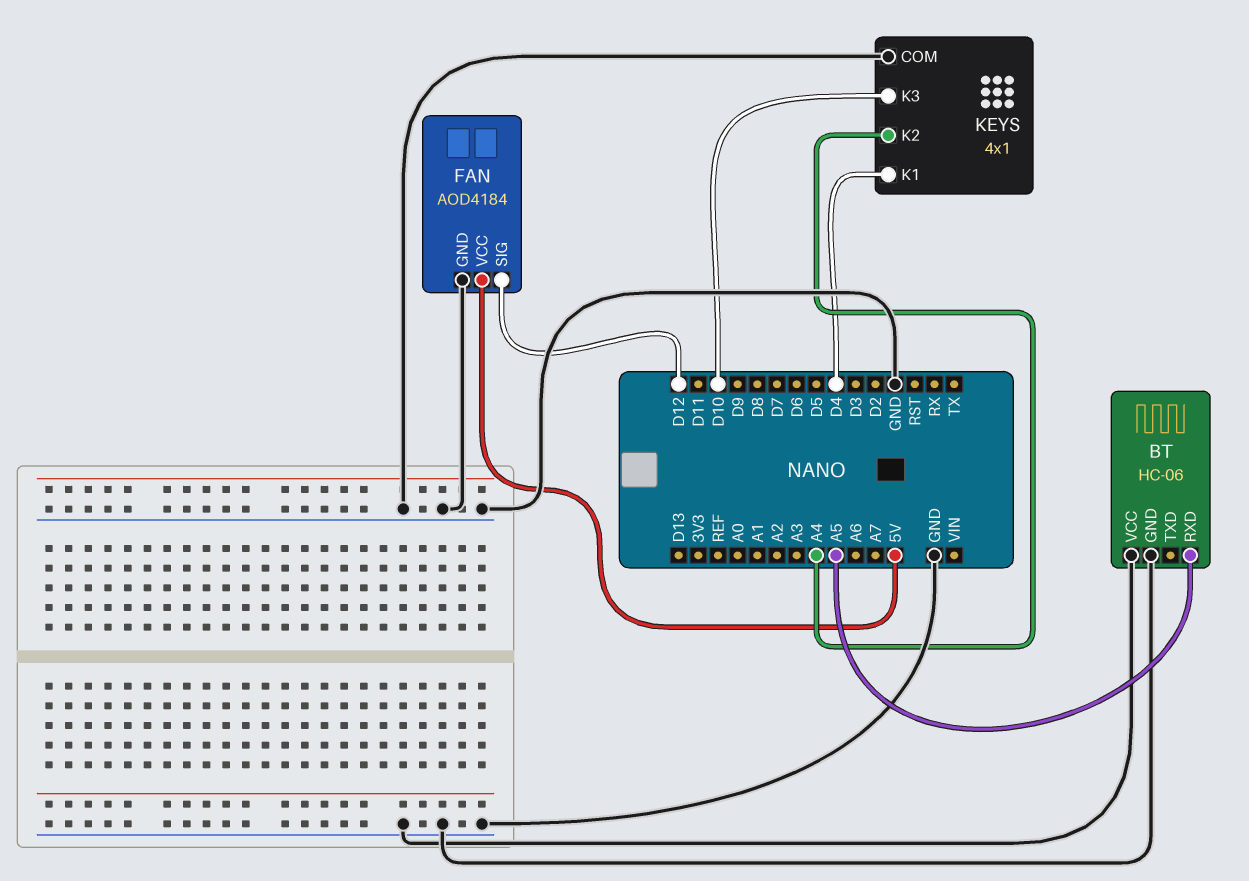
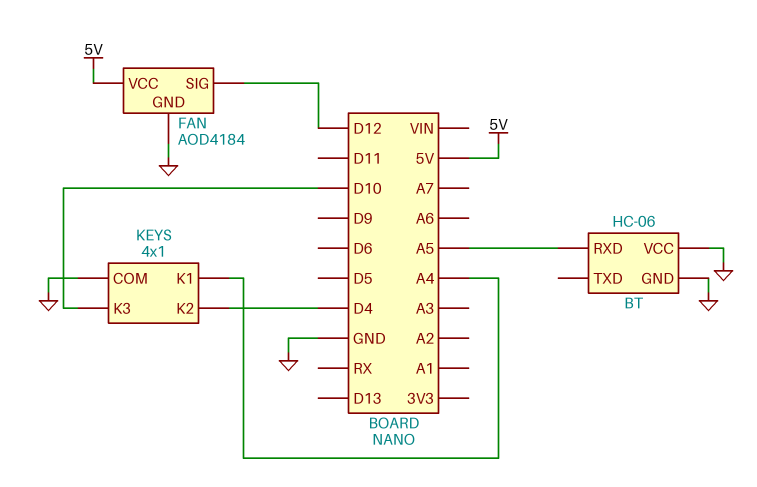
KEYS pin K1: D4 -> A4
KEYS pin K2: A4 -> D4

